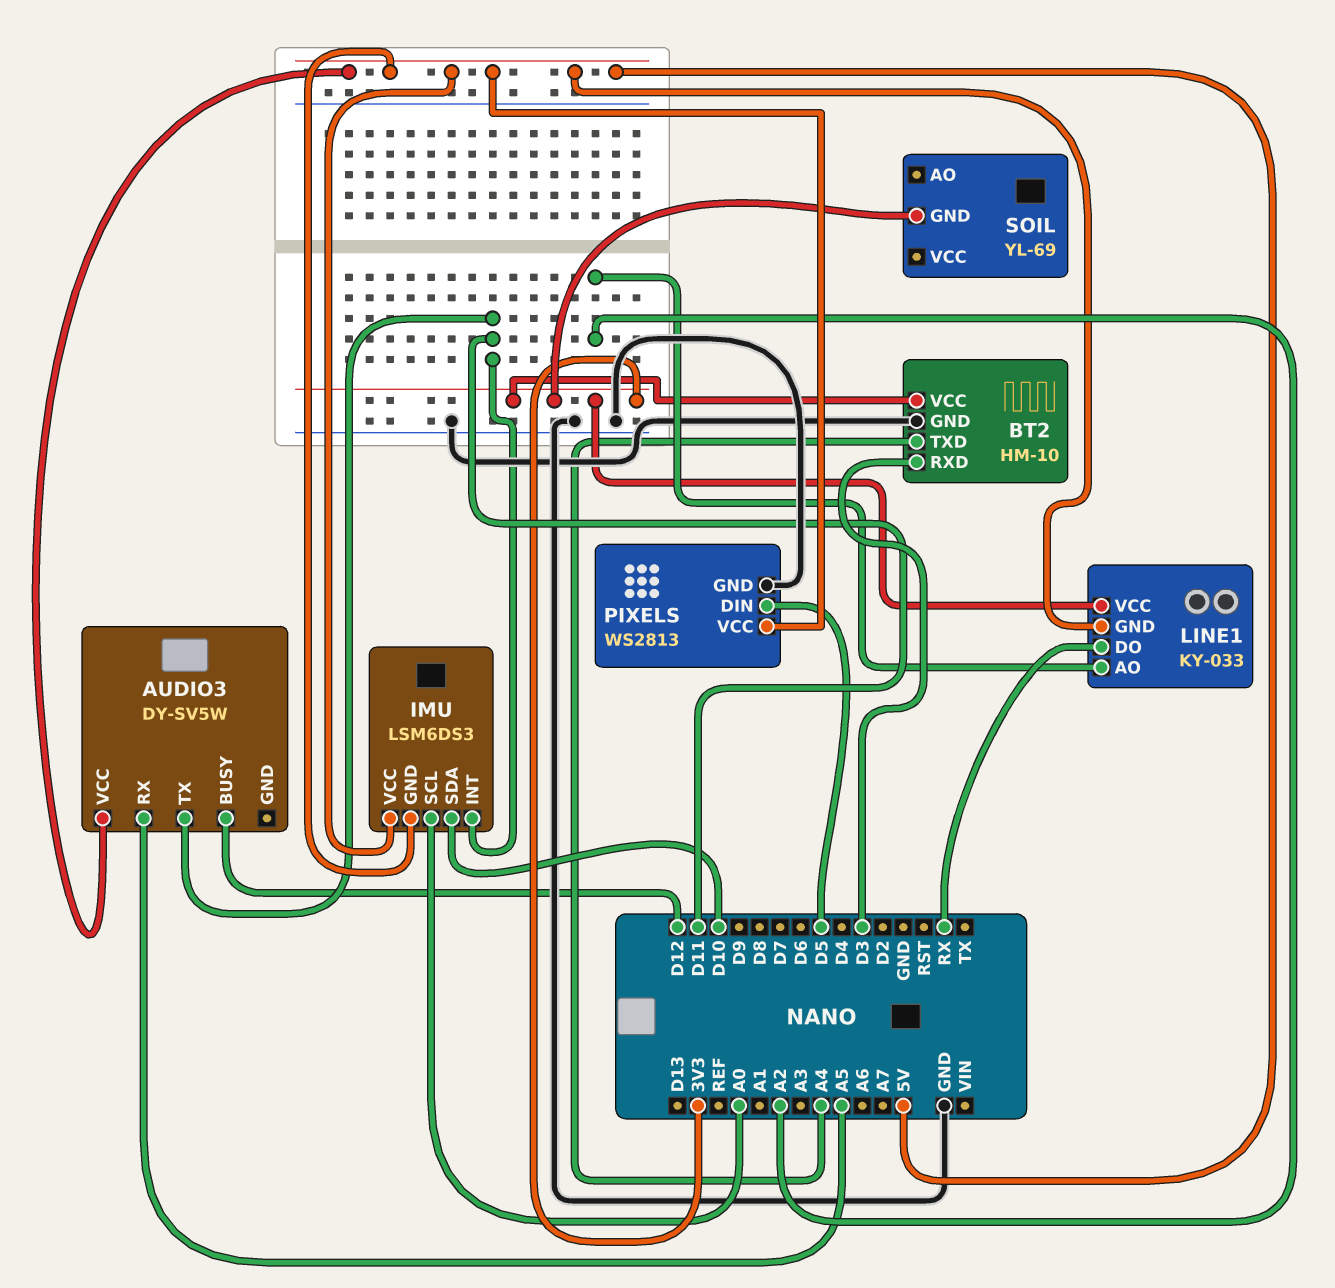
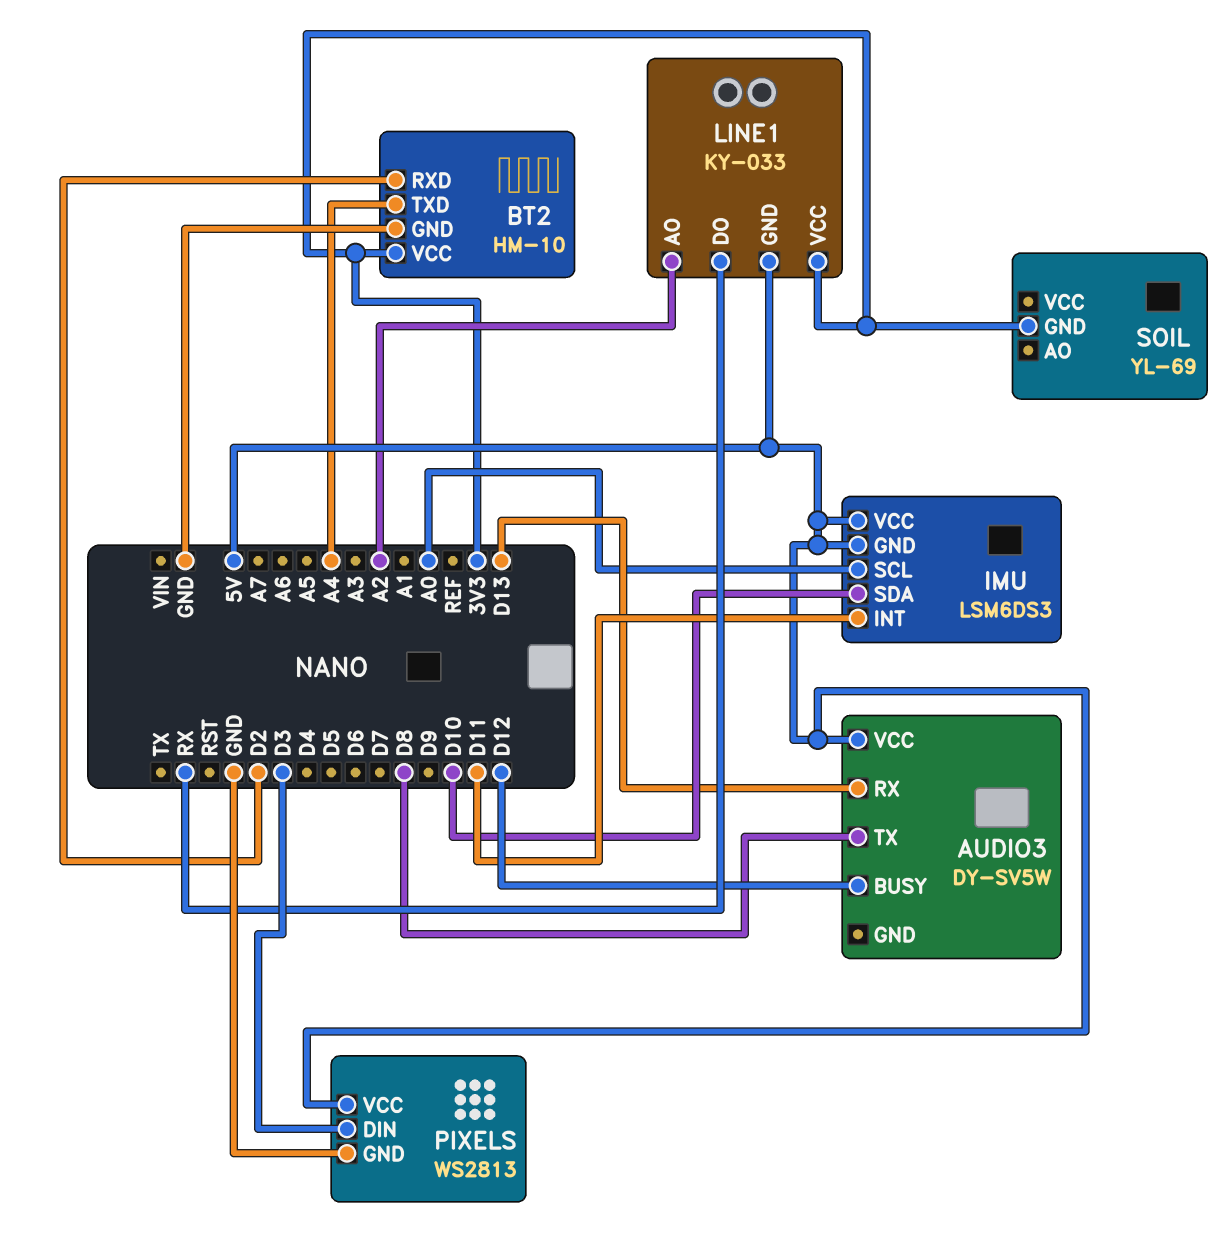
AUDIO3 pin RX: A5 -> D13
AUDIO3 pin TX: D11 -> D8
BT2 pin RXD: D3 -> D2
PIXELS pin DIN: D5 -> D3

